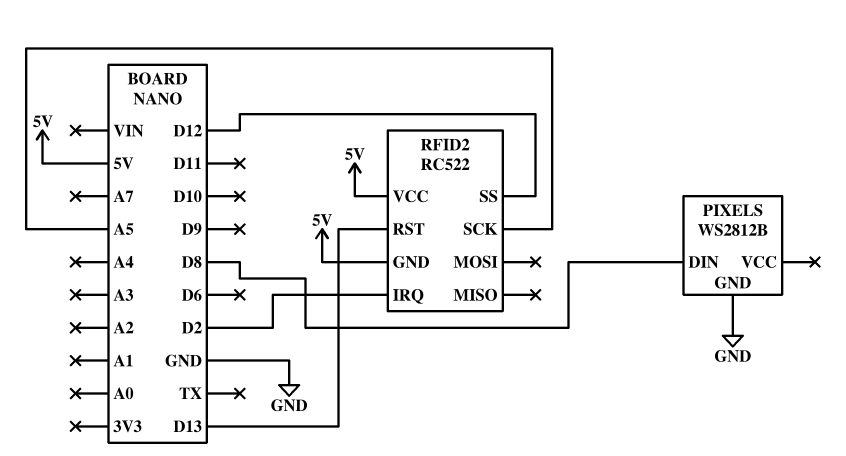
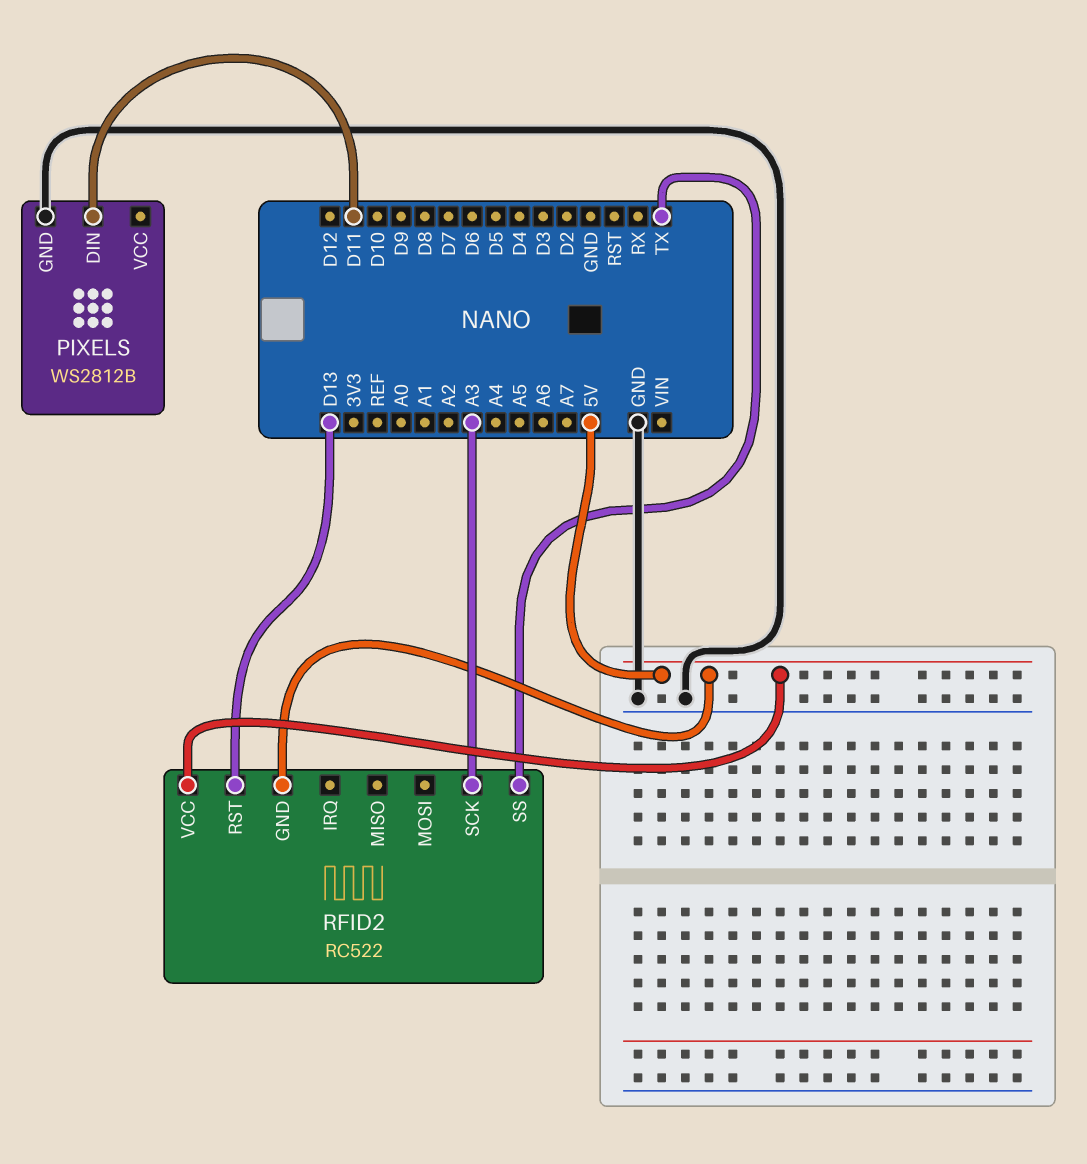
PIXELS pin DIN: D8 -> D11
RFID2 pin IRQ: D2 -> none
RFID2 pin SCK: A5 -> A3
RFID2 pin SS: D12 -> TX

